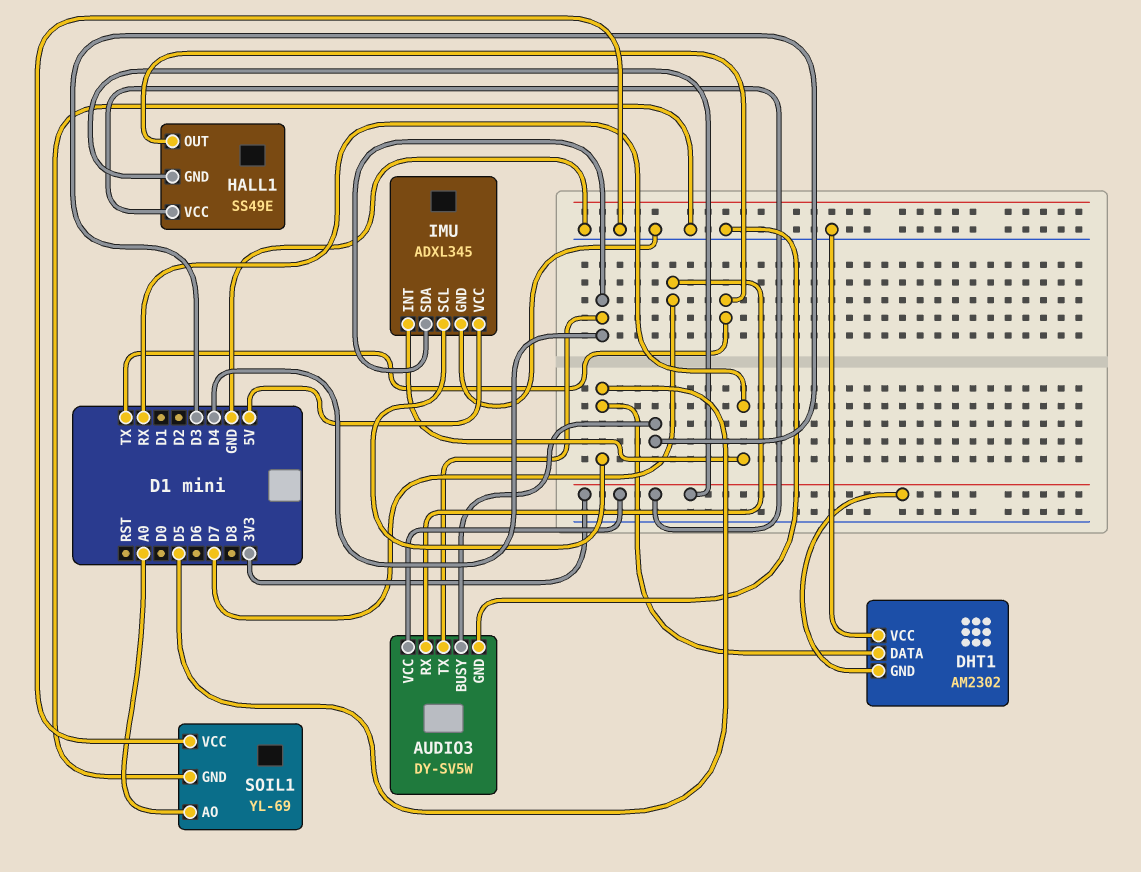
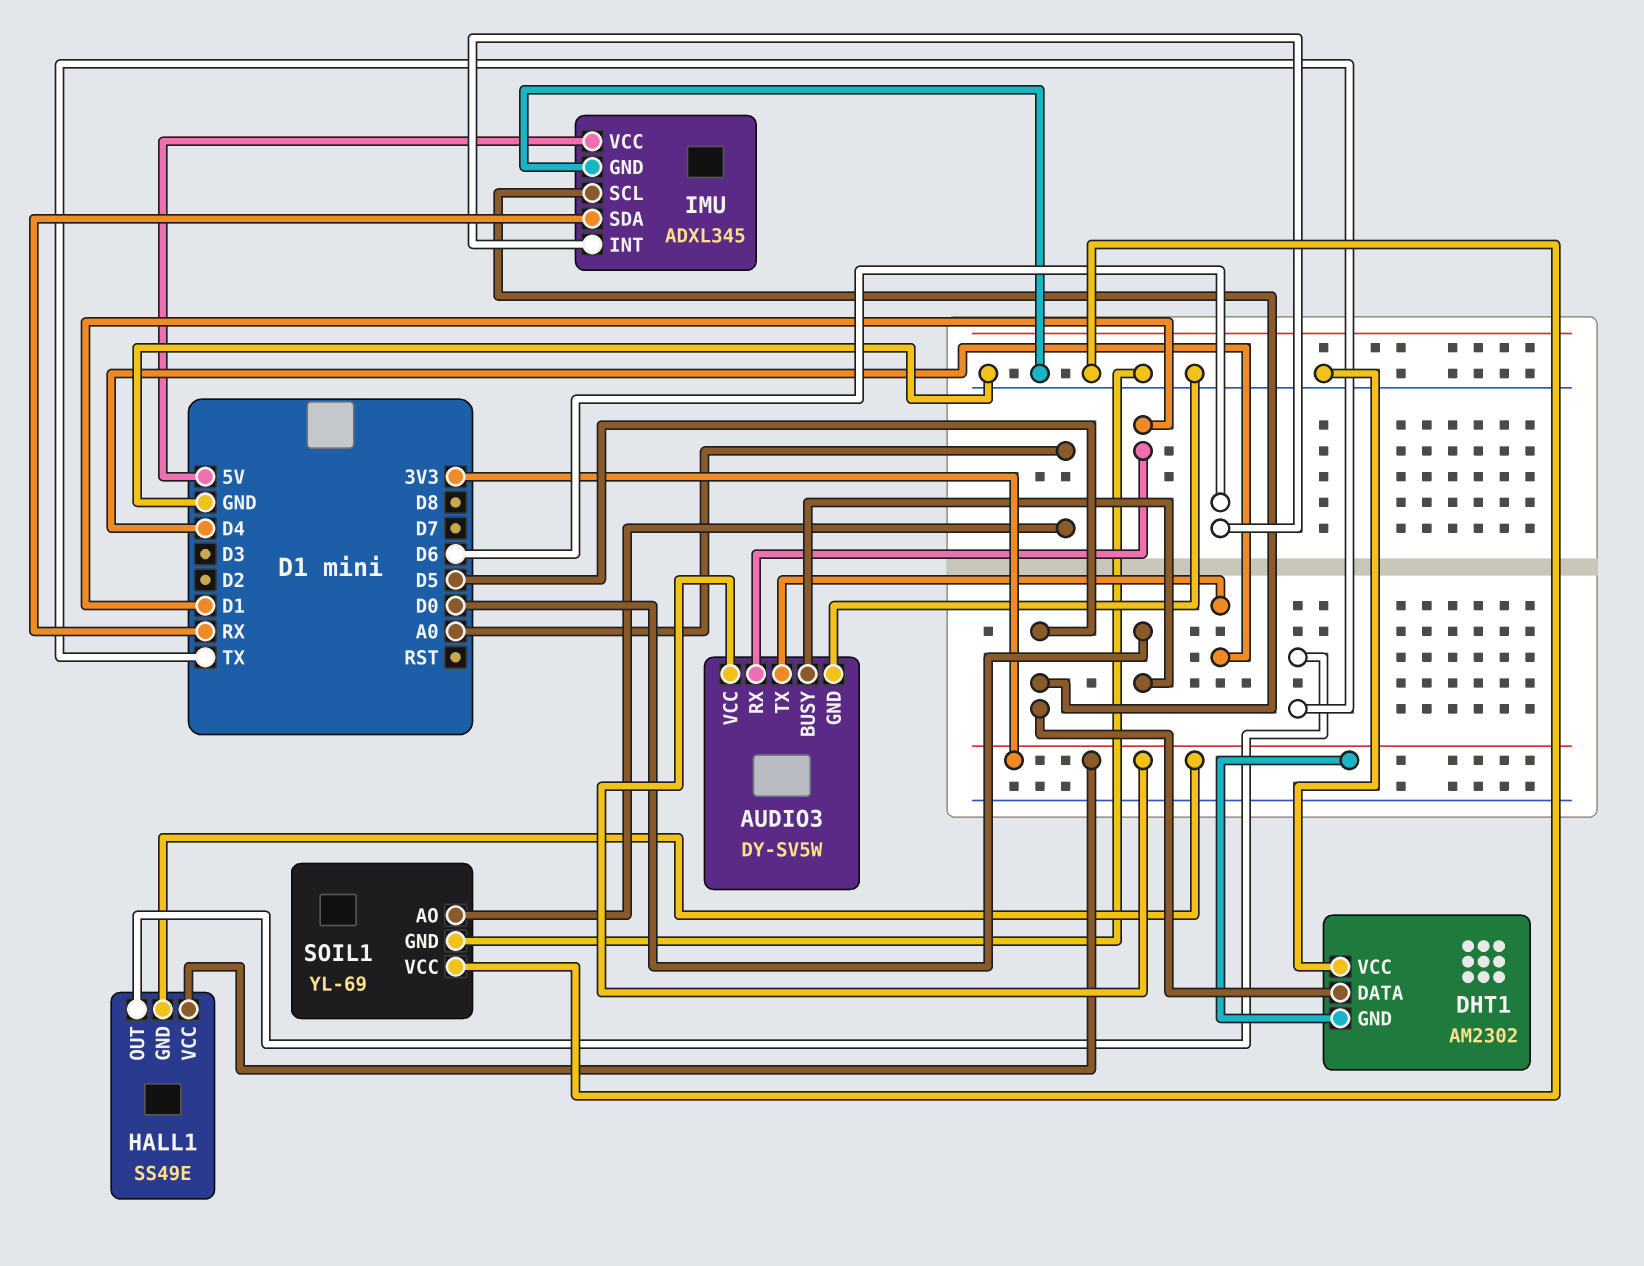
AUDIO3 pin BUSY: D3 -> D0
AUDIO3 pin RX: D7 -> D1
IMU pin INT: RX -> D6
IMU pin SDA: D4 -> RX

